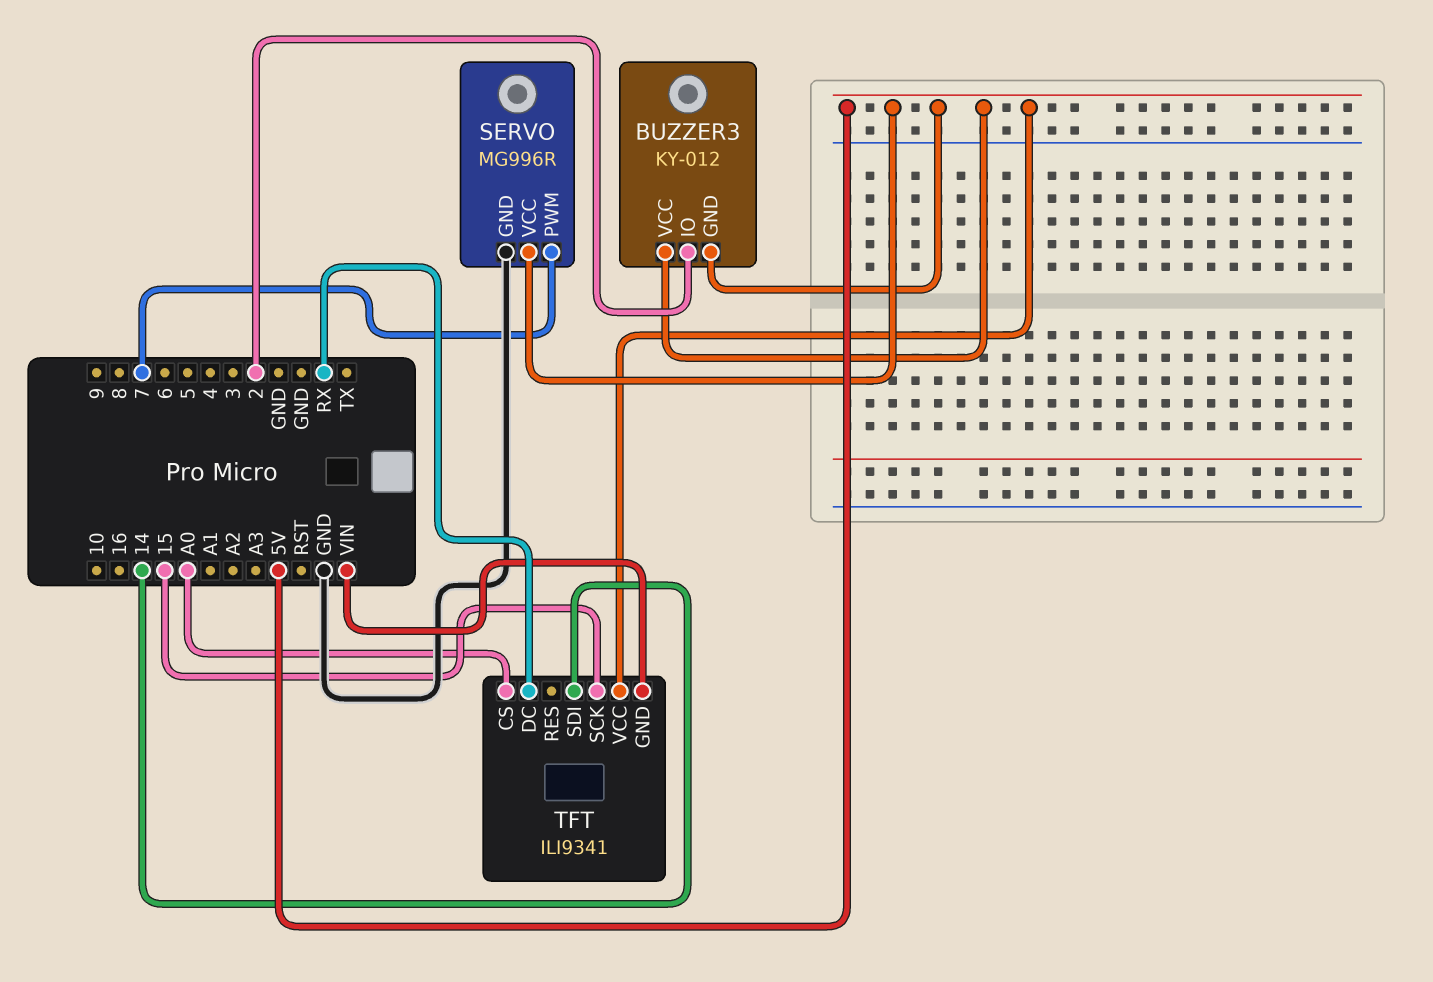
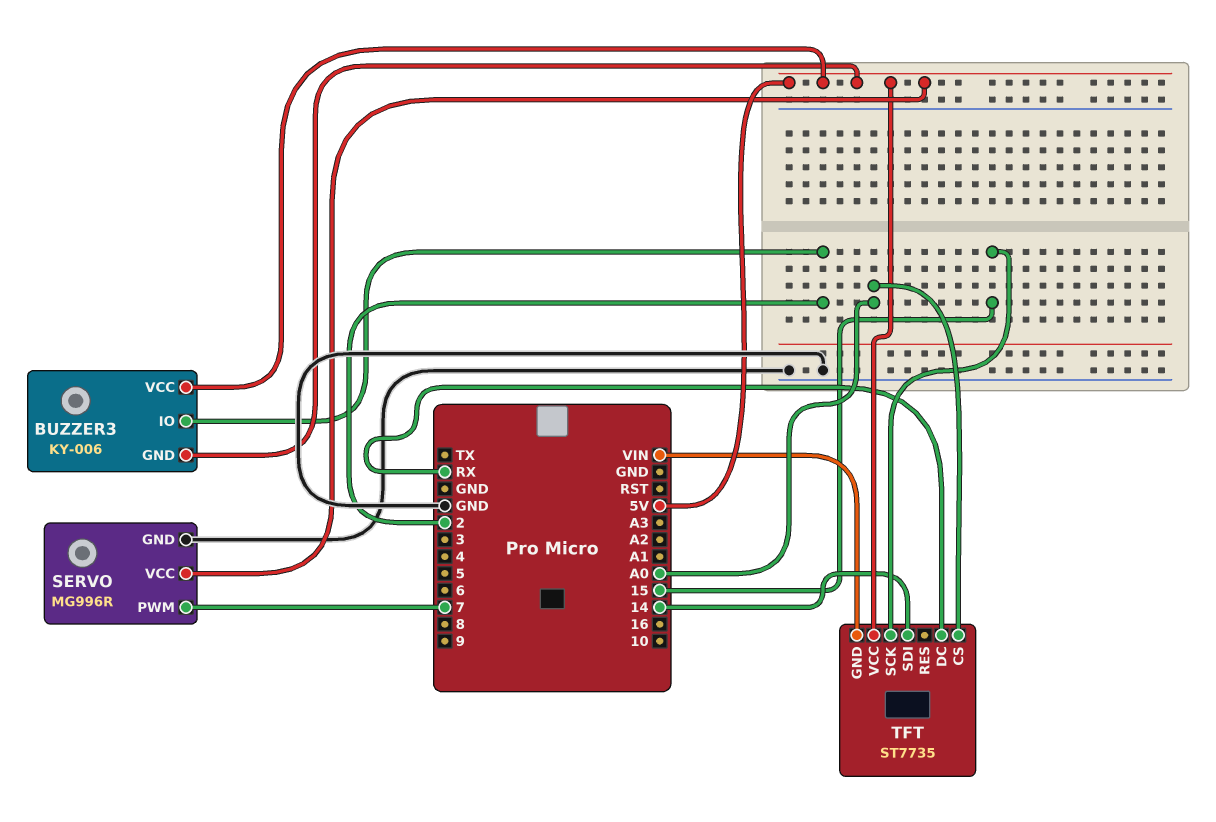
BUZZER3: KY-012 -> KY-006
TFT: ILI9341 -> ST7735

